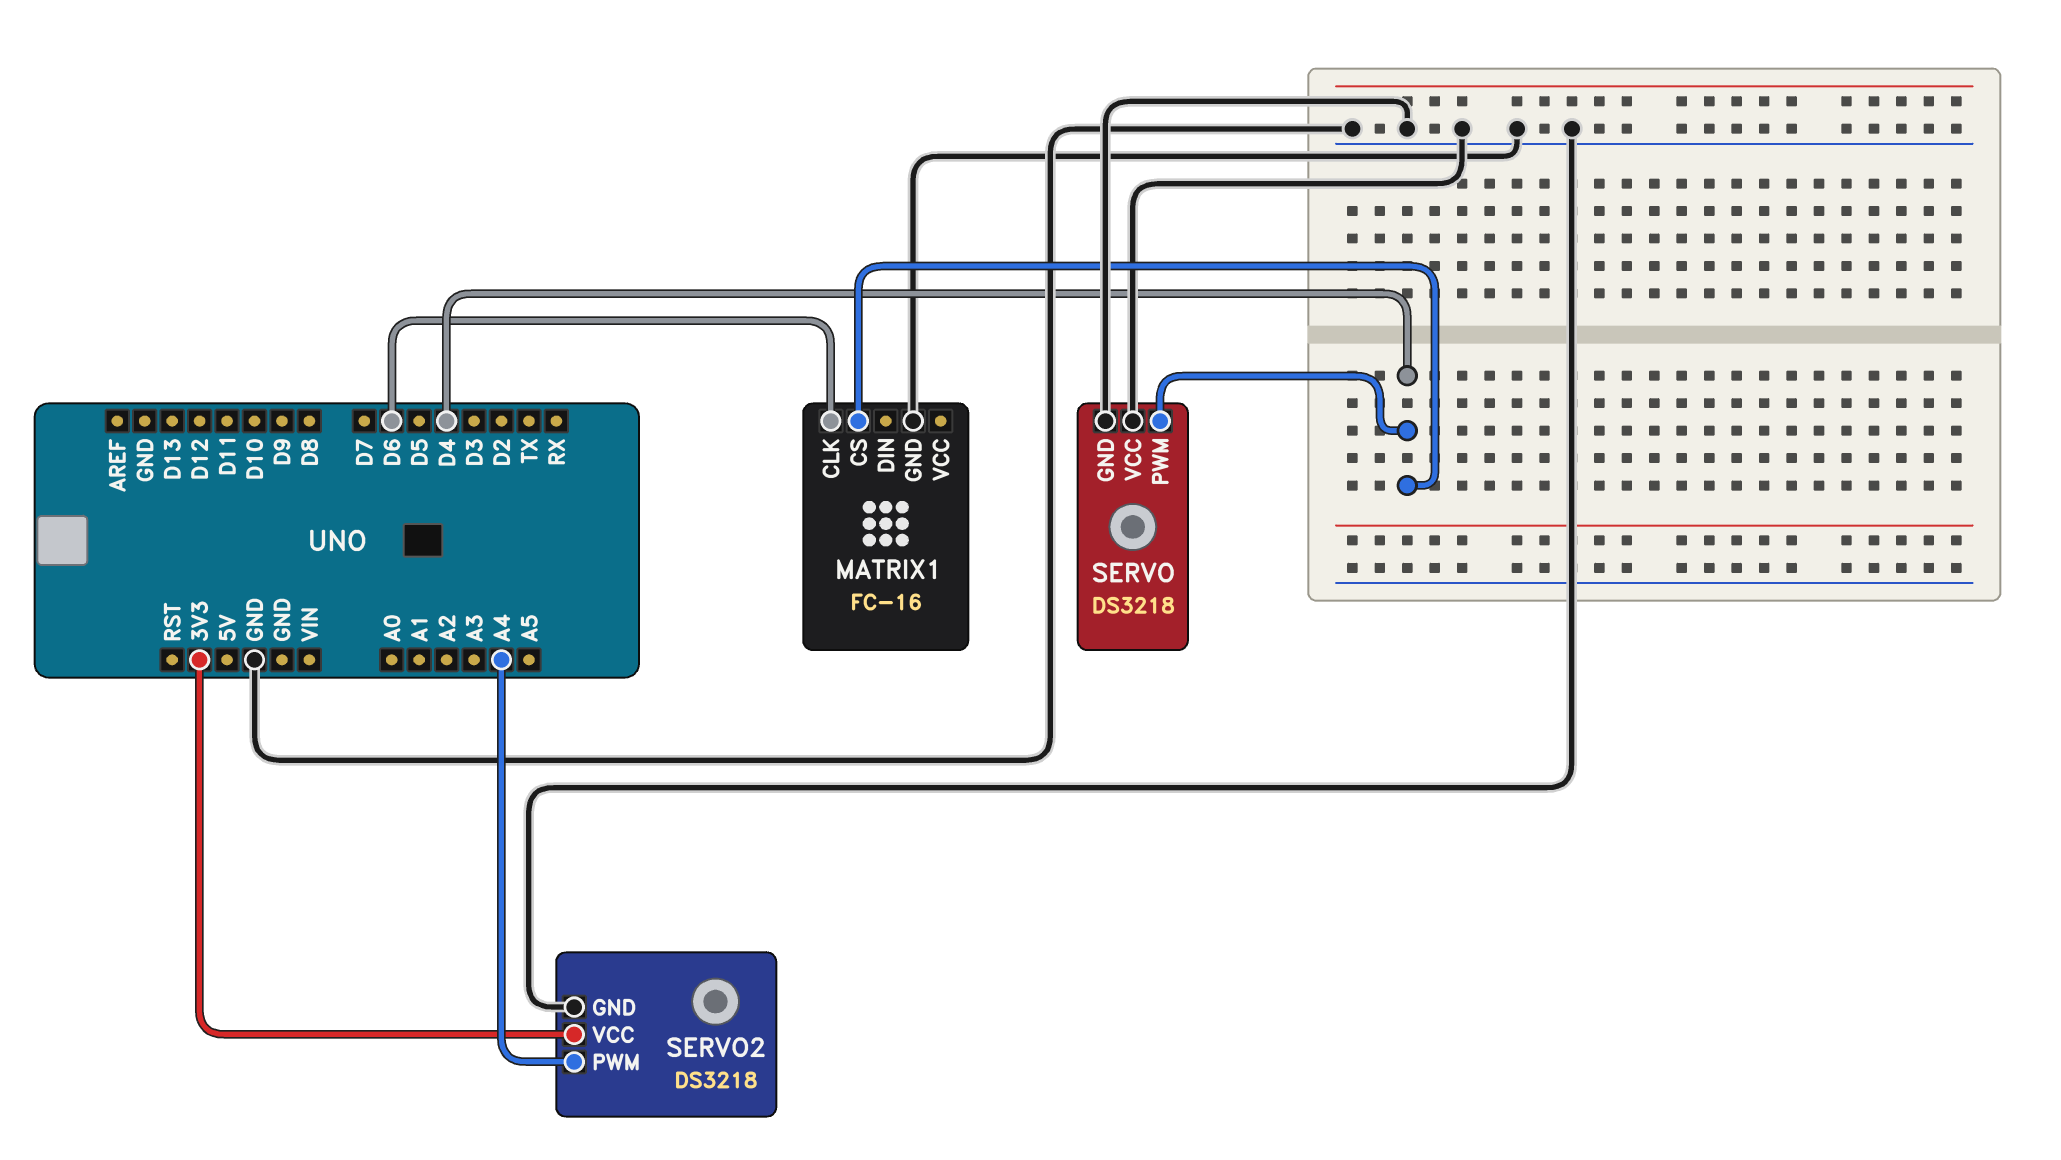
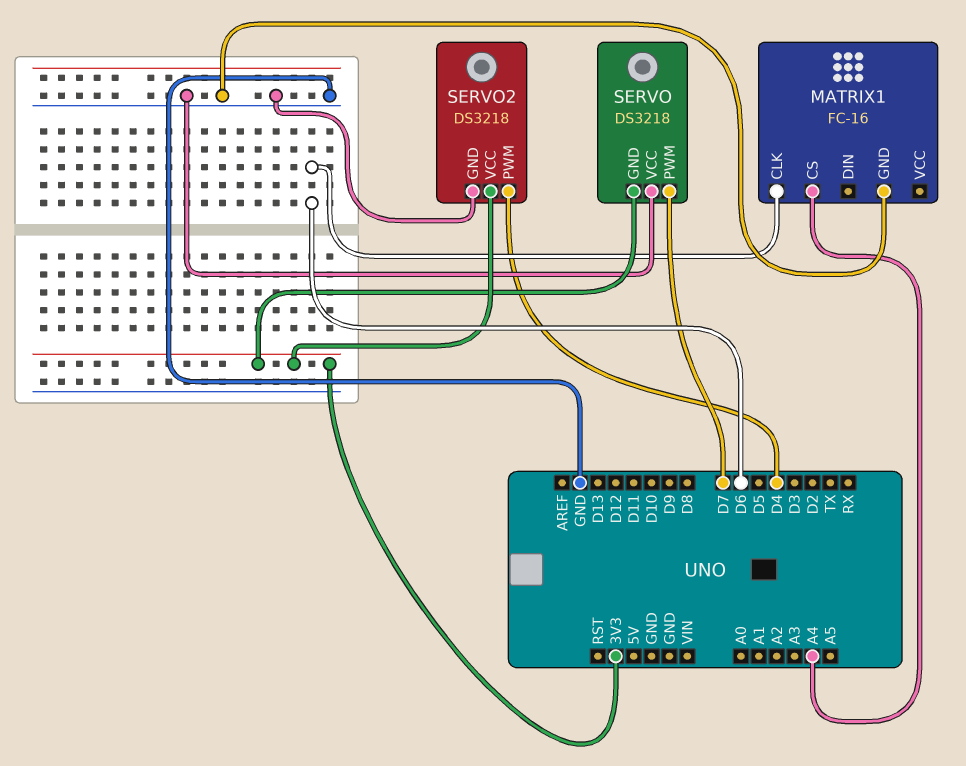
MATRIX1 pin CS: D4 -> A4
SERVO pin GND: GND -> 3V3
SERVO pin PWM: D4 -> D7
SERVO2 pin PWM: A4 -> D4

